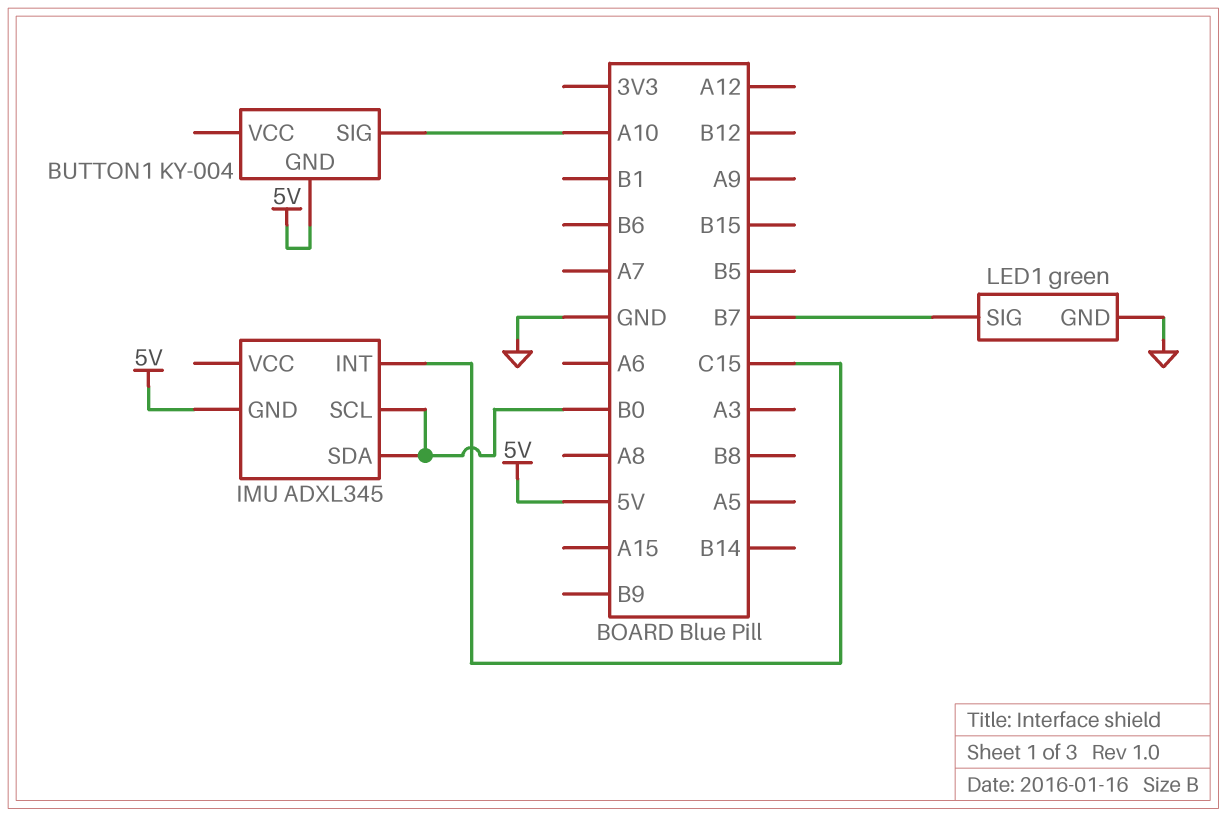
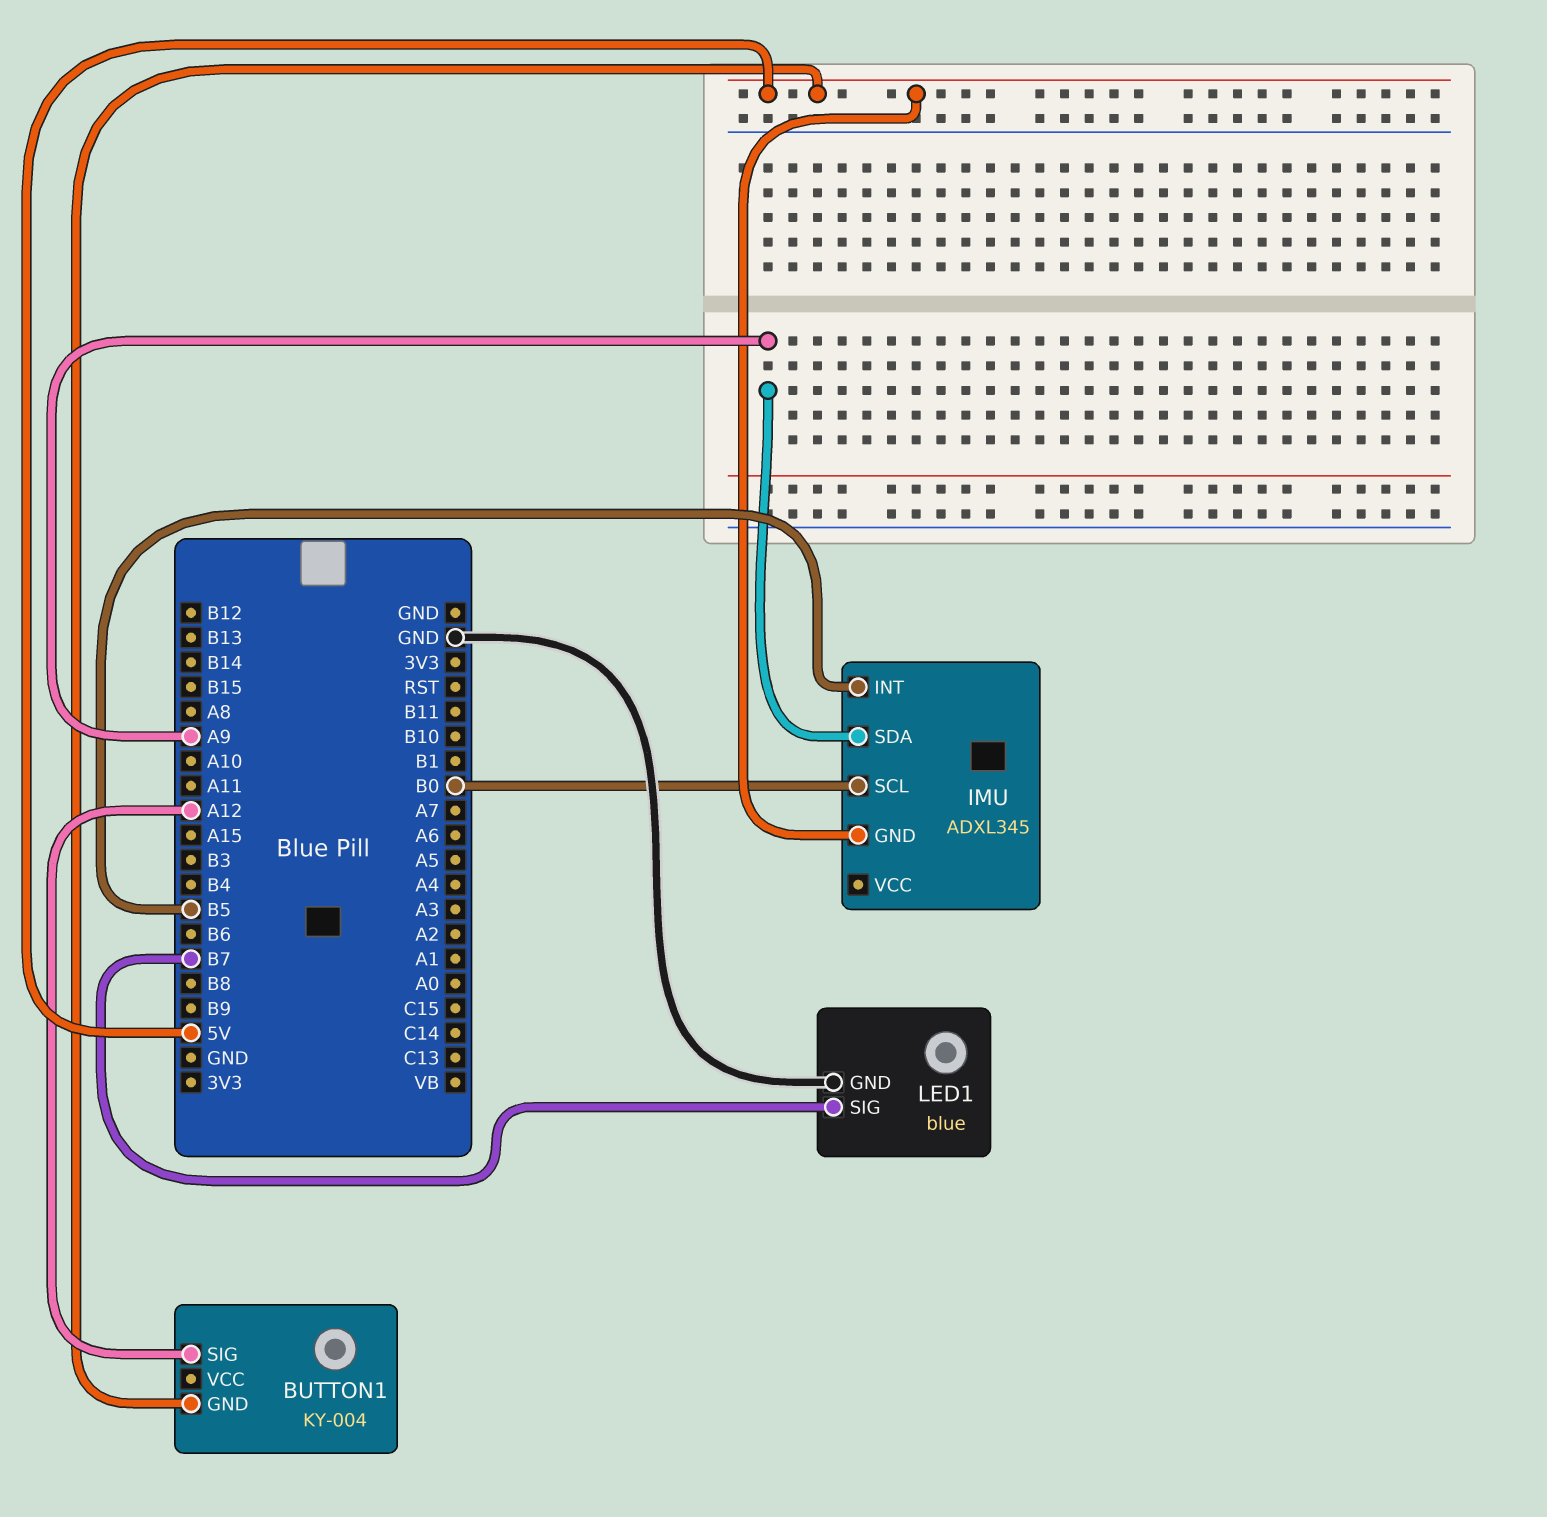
BUTTON1 pin SIG: A10 -> A12
IMU pin INT: C15 -> B5
IMU pin SDA: B0 -> A9
LED1: green -> blue

